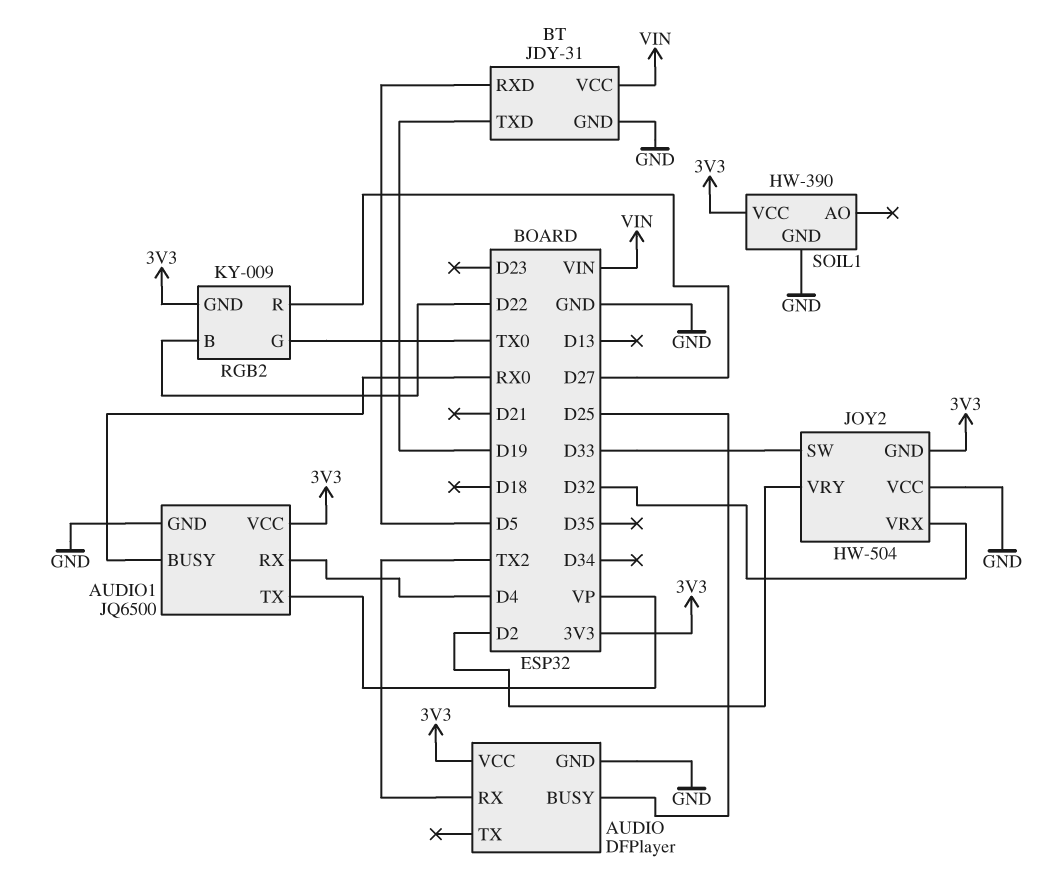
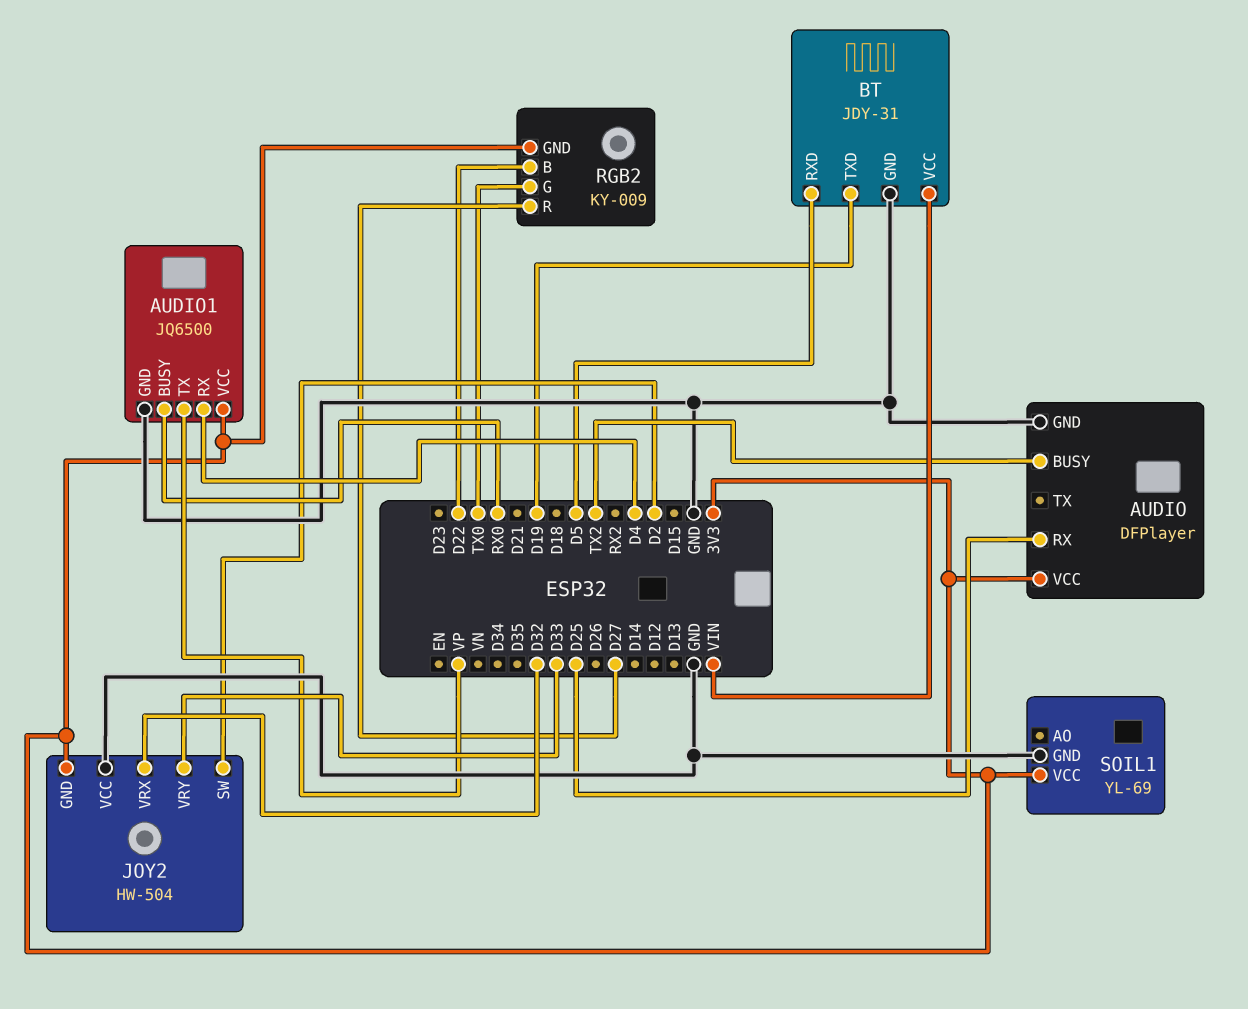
AUDIO pin BUSY: D25 -> TX2
AUDIO pin RX: TX2 -> D25
JOY2 pin SW: D33 -> D2
JOY2 pin VRY: D2 -> D33
SOIL1: HW-390 -> YL-69

